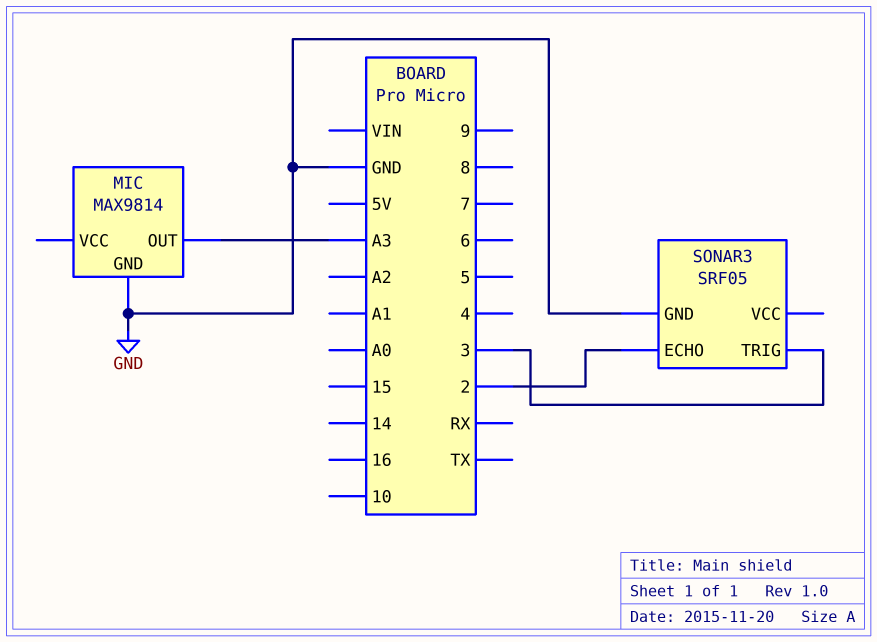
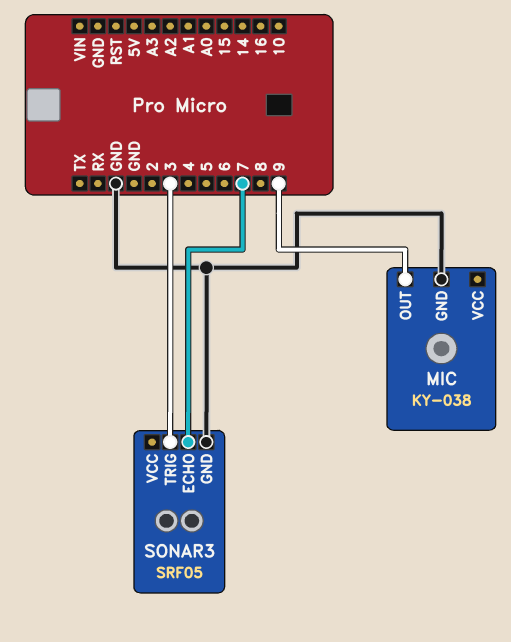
MIC: MAX9814 -> KY-038
MIC pin OUT: A3 -> 9
SONAR3 pin ECHO: 2 -> 7

